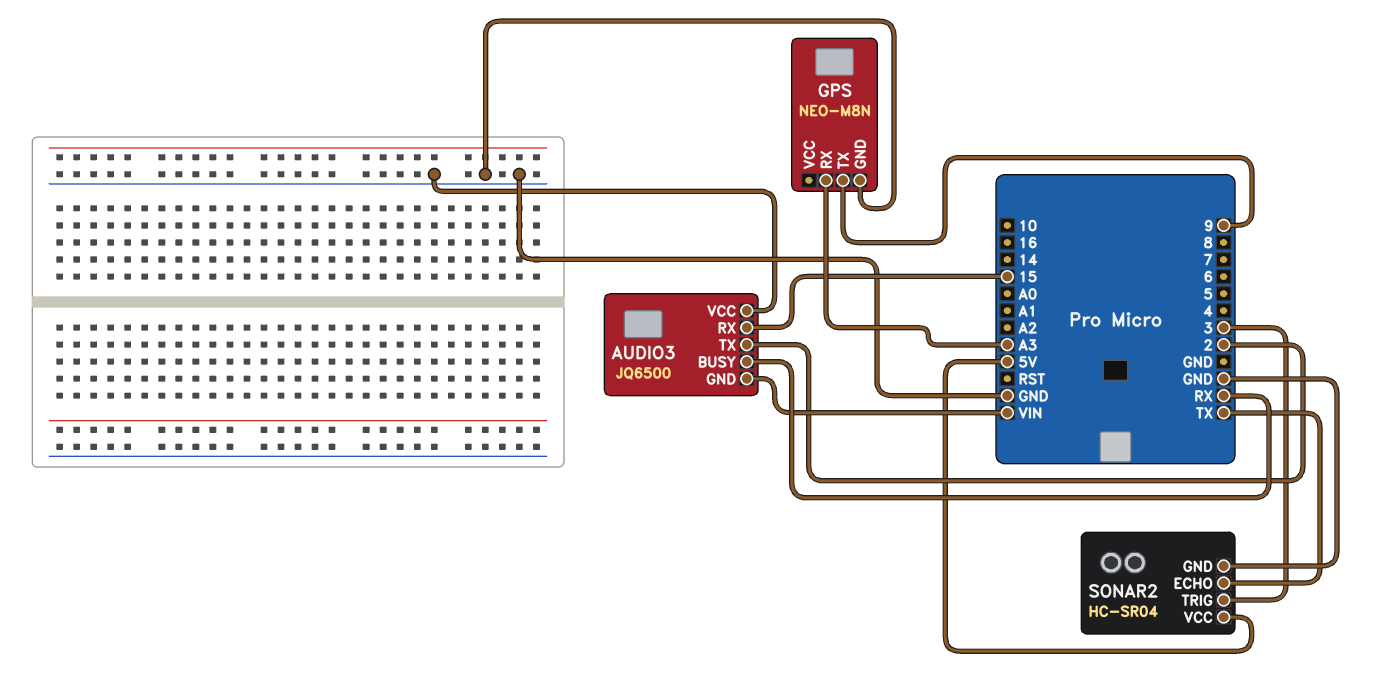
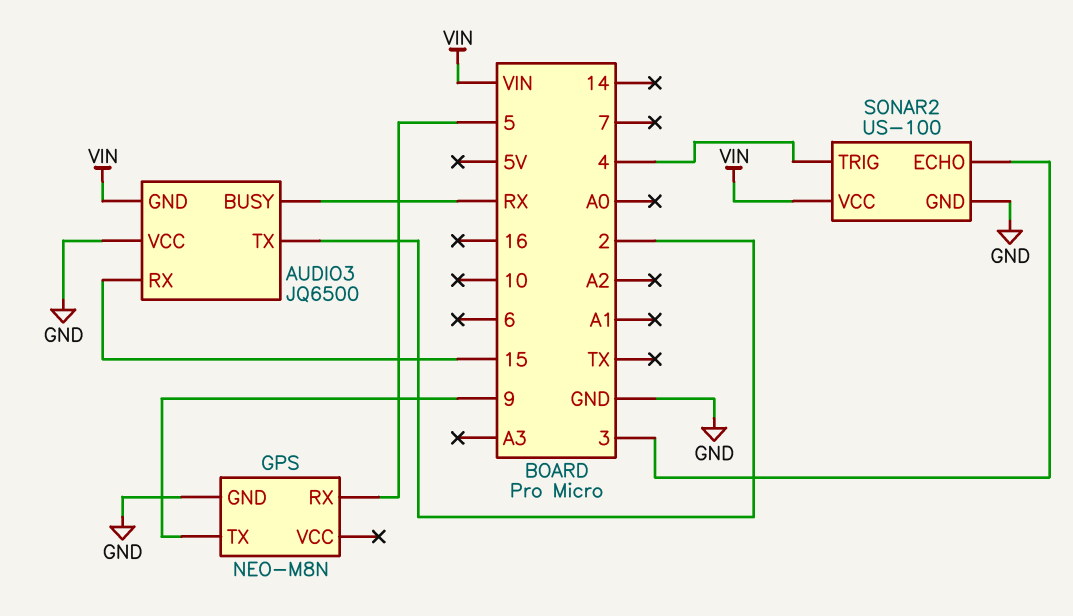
GPS pin RX: A3 -> 5
SONAR2: HC-SR04 -> US-100
SONAR2 pin ECHO: TX -> 3
SONAR2 pin TRIG: 3 -> 4
SONAR2 pin VCC: 5V -> VIN

